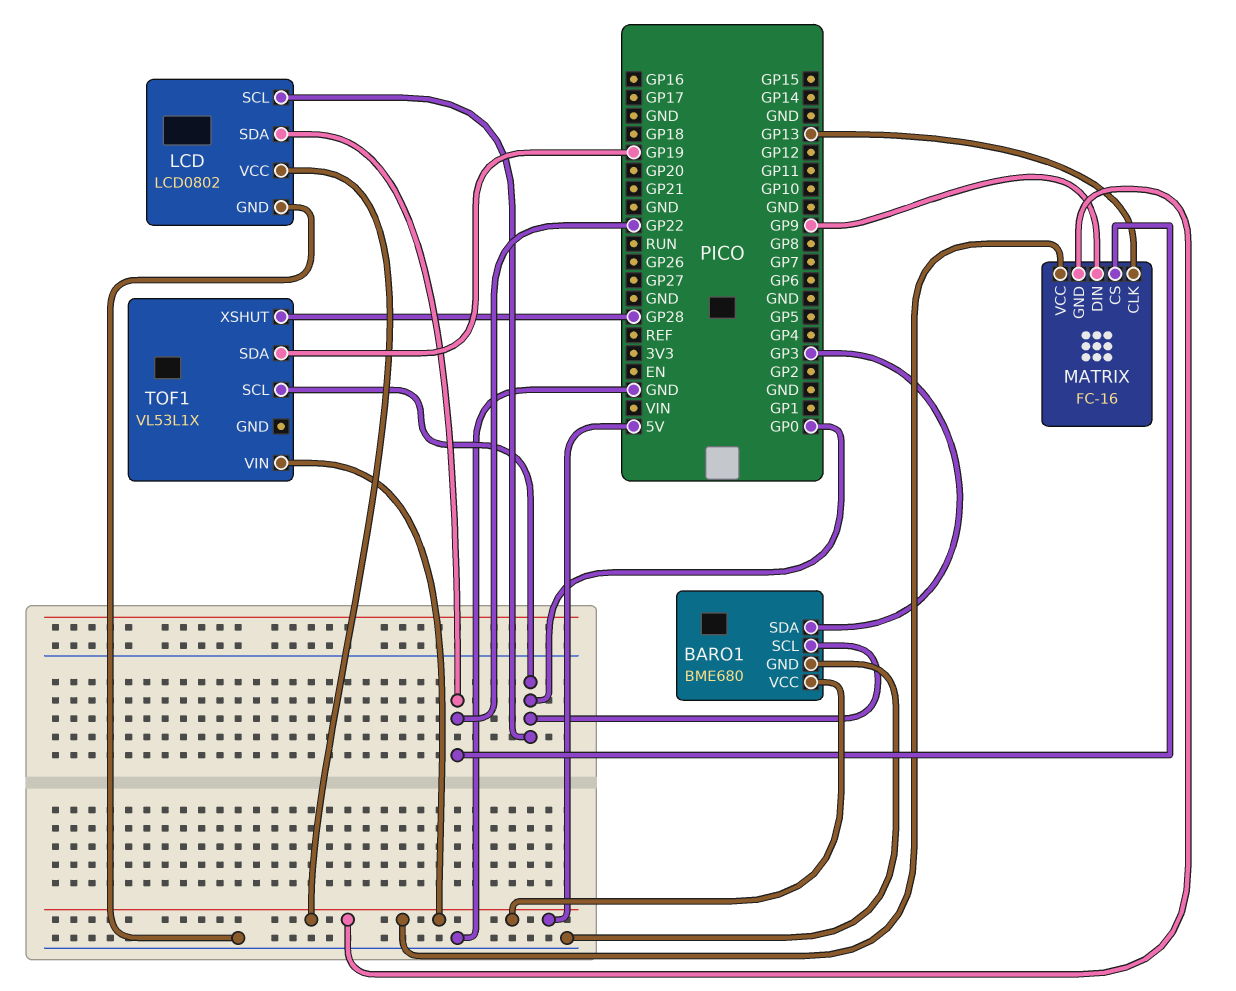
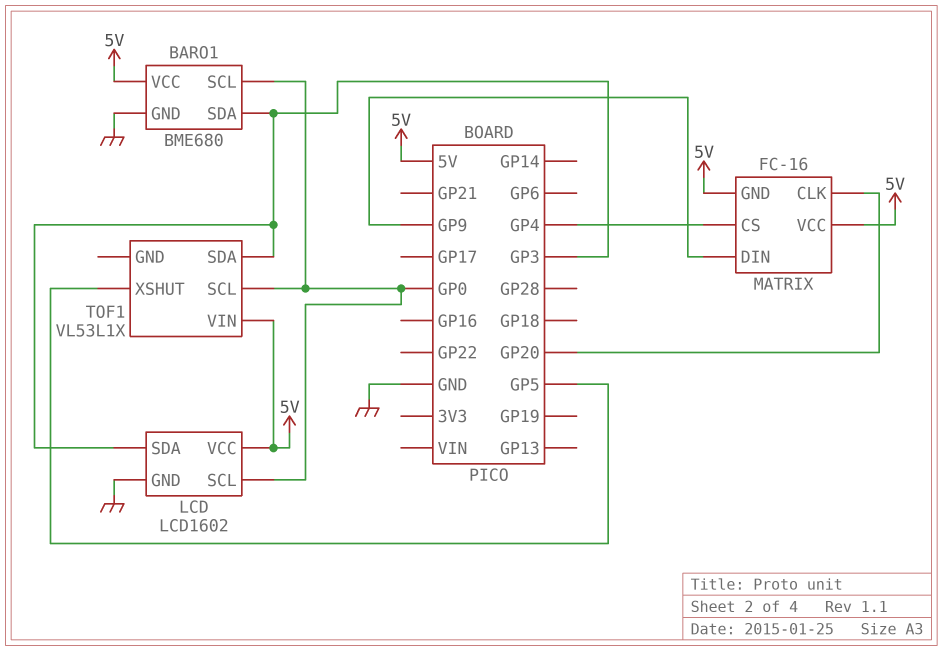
LCD: LCD0802 -> LCD1602
LCD pin SDA: GP22 -> GP3
MATRIX pin CLK: GP13 -> GP20
MATRIX pin CS: GP22 -> GP4
TOF1 pin SDA: GP19 -> GP3
TOF1 pin XSHUT: GP28 -> GP5

